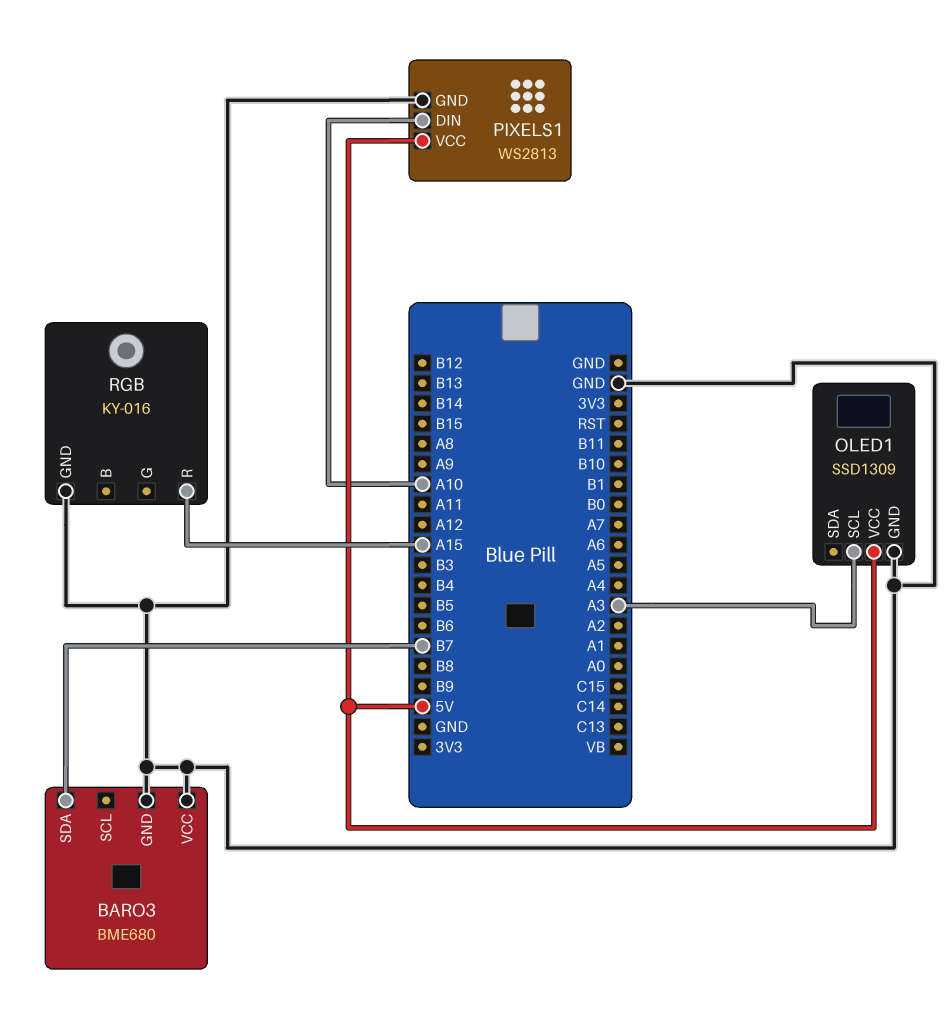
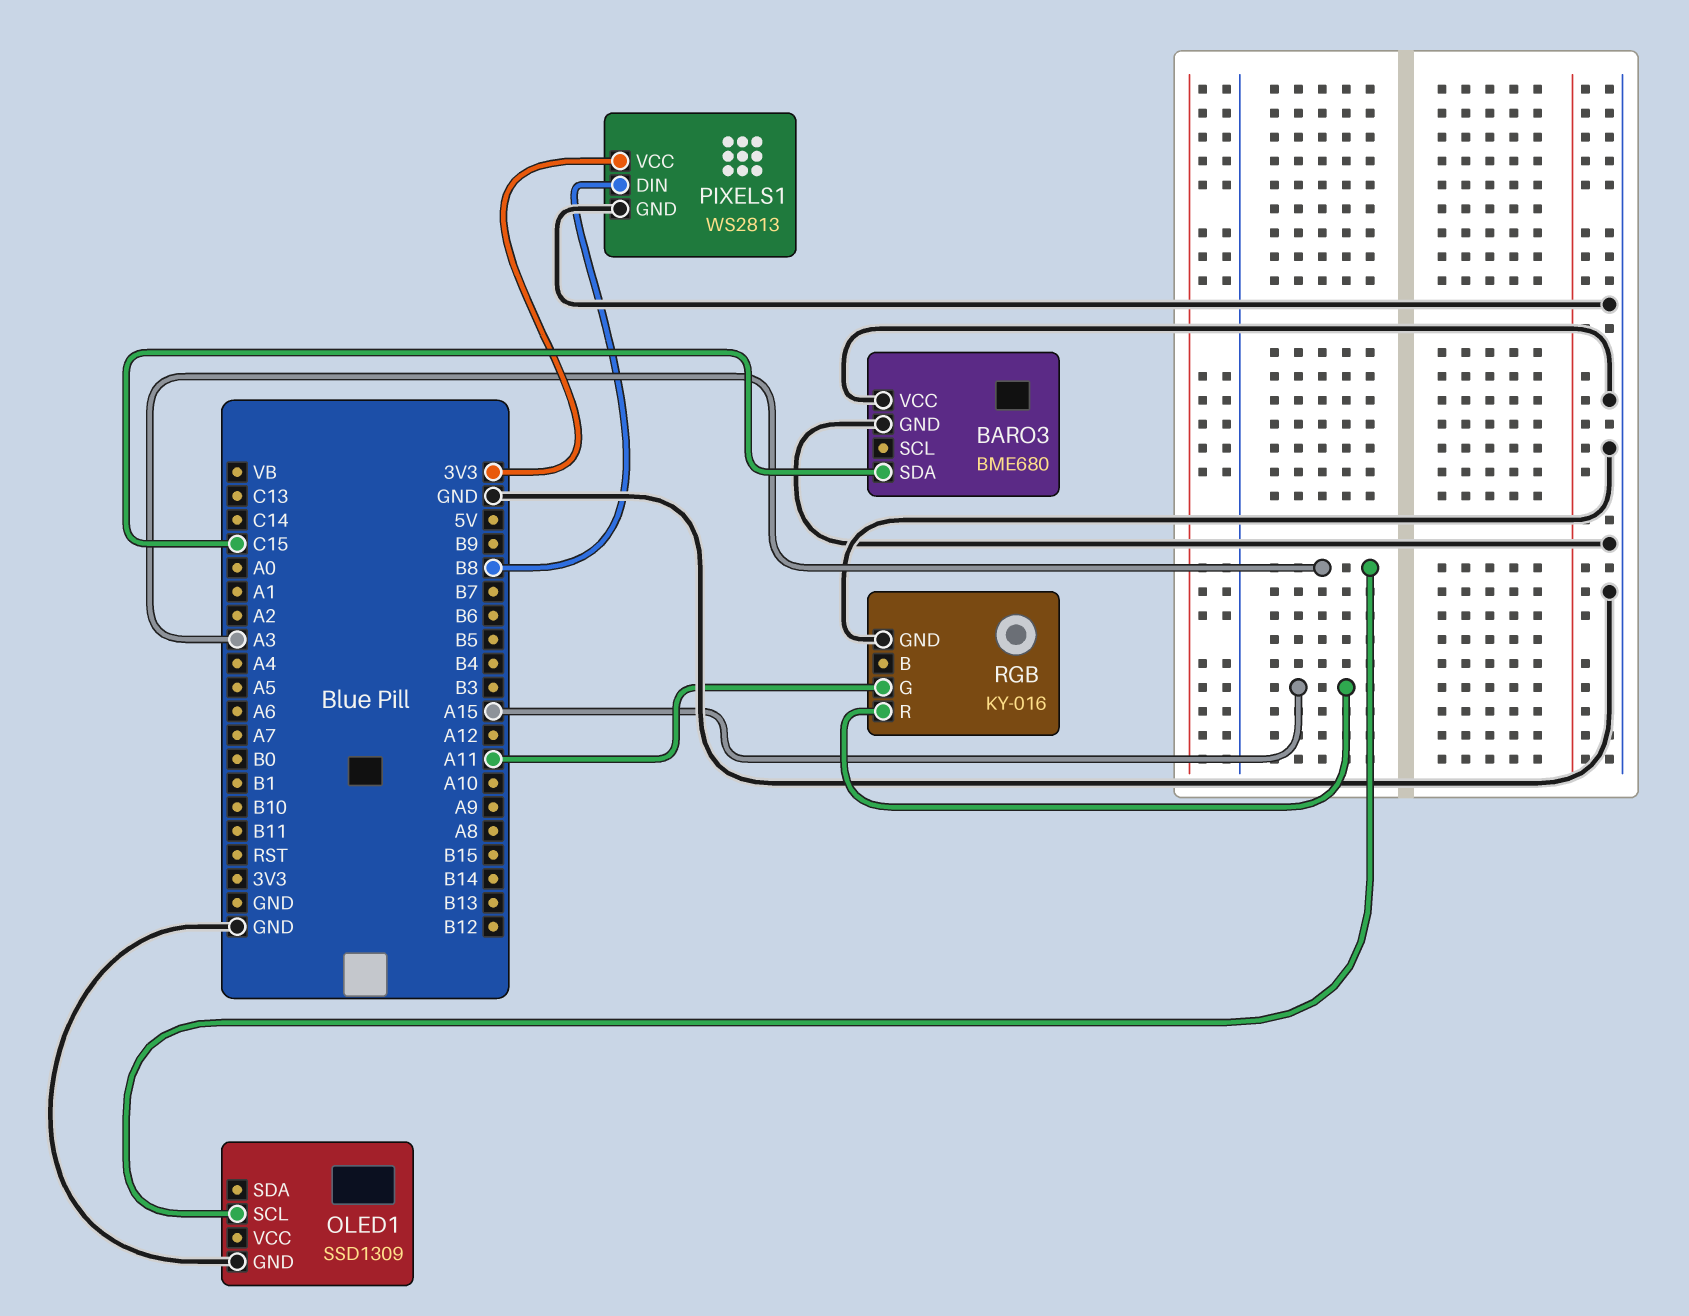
BARO3 pin SDA: B7 -> C15
OLED1 pin VCC: 5V -> none
PIXELS1 pin DIN: A10 -> B8
PIXELS1 pin VCC: 5V -> 3V3
RGB pin G: none -> A11

